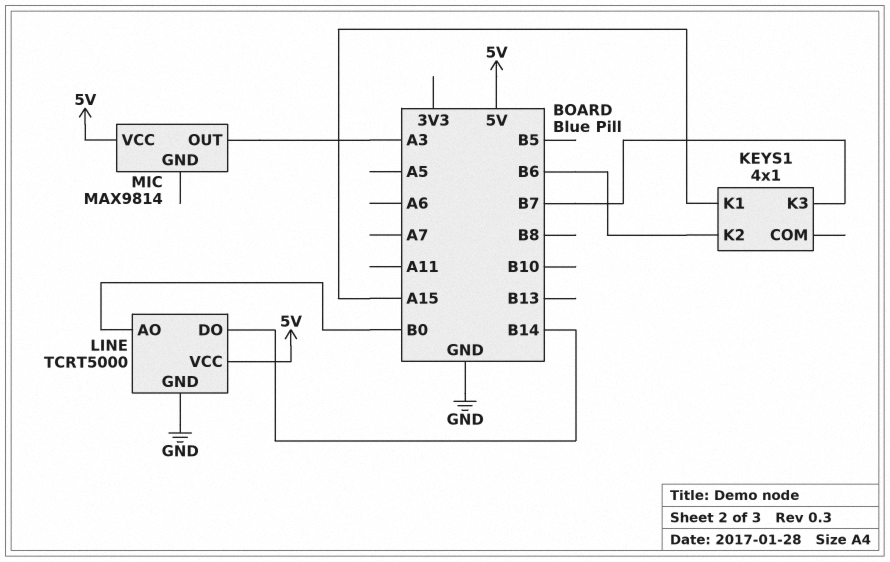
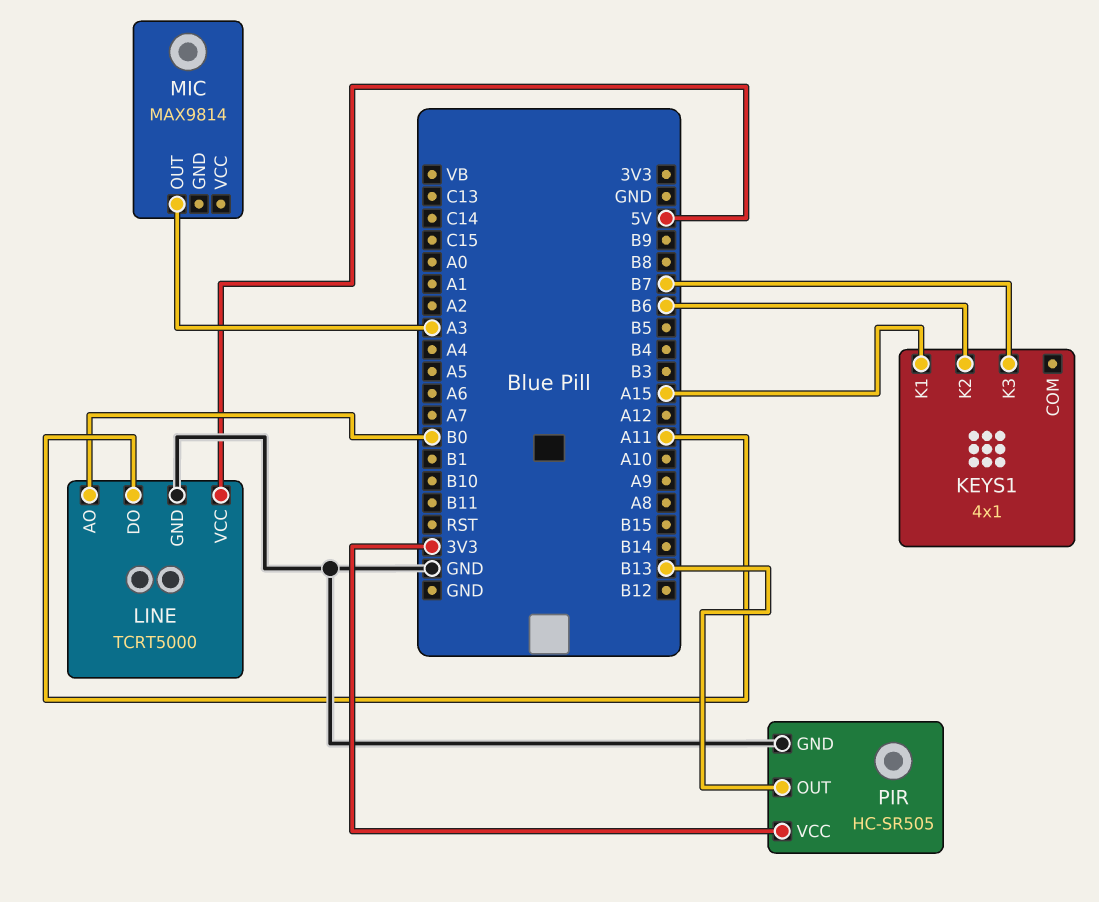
LINE pin DO: B14 -> A11
MIC pin VCC: 5V -> none
PIR: none -> HC-SR505
PIR pin GND: none -> GND
PIR pin OUT: none -> B13
PIR pin VCC: none -> 3V3

